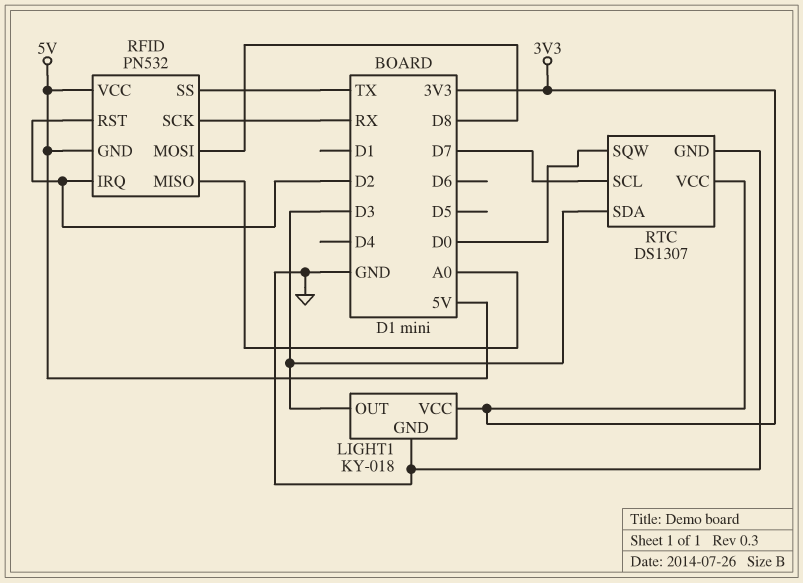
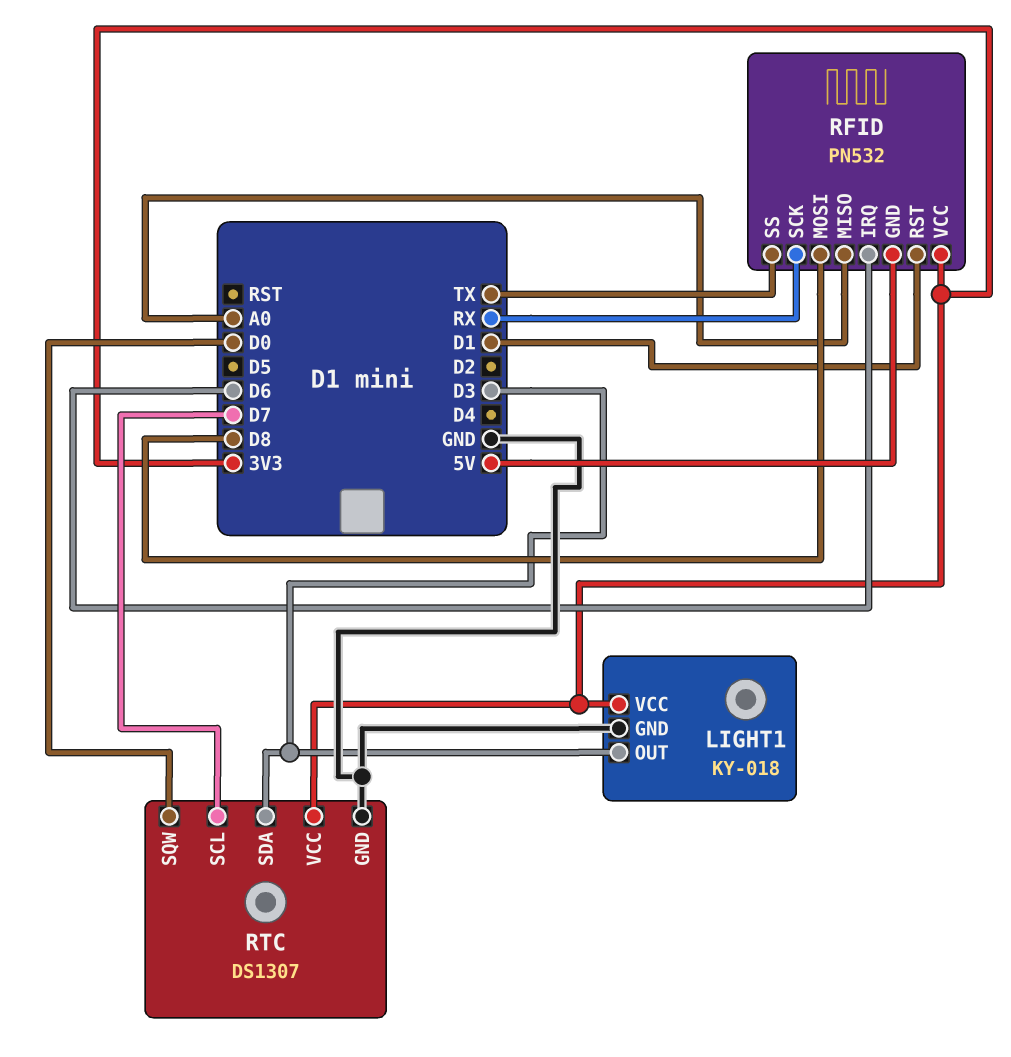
RFID pin IRQ: D2 -> D6
RFID pin RST: D2 -> D1
RFID pin VCC: 5V -> 3V3

